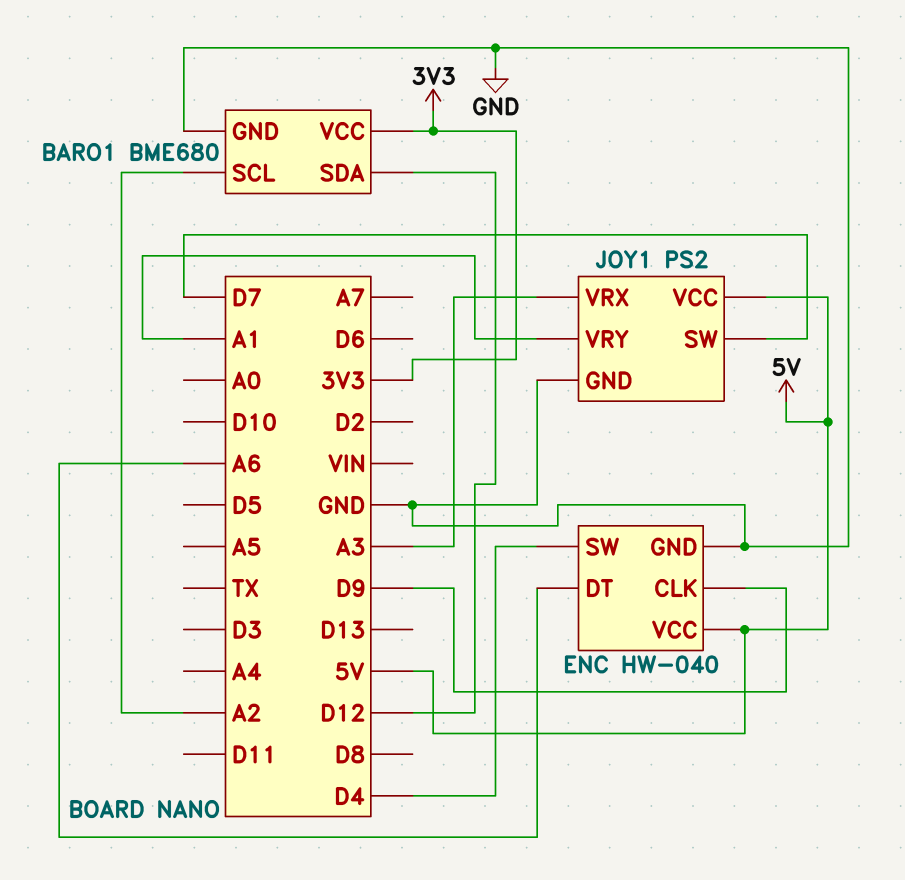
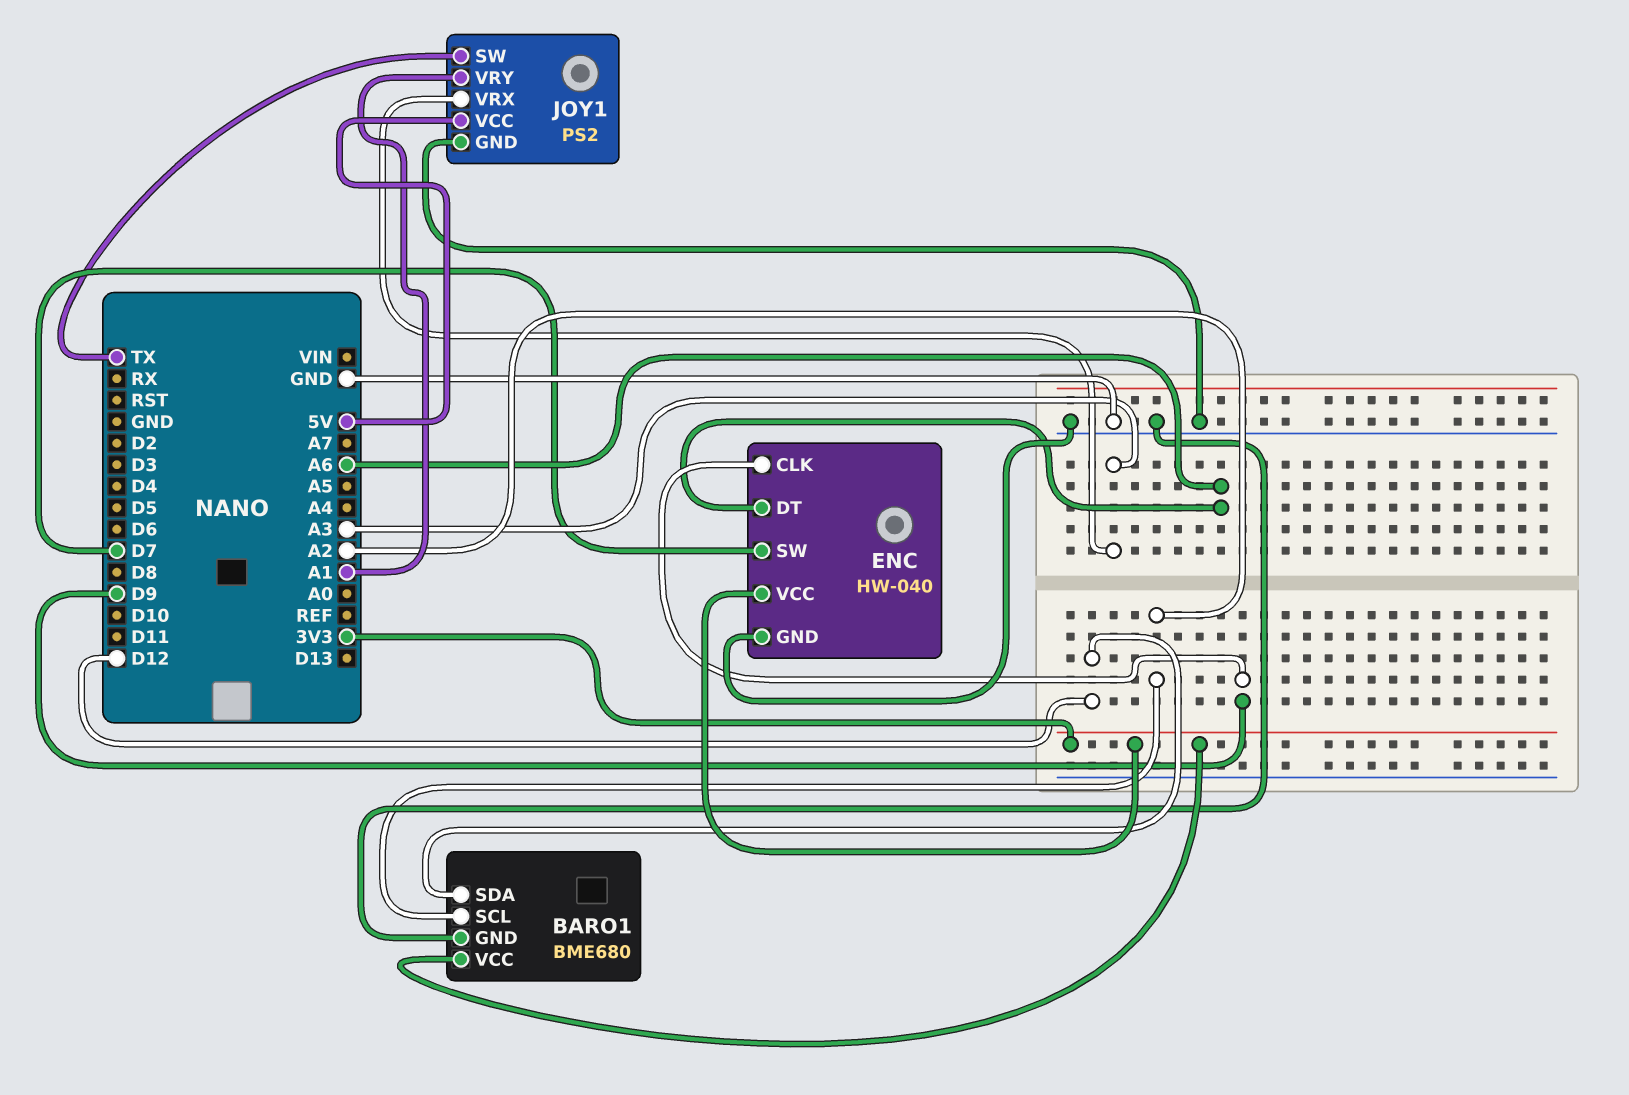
ENC pin SW: D4 -> D7
ENC pin VCC: 5V -> 3V3
JOY1 pin SW: D7 -> TX

